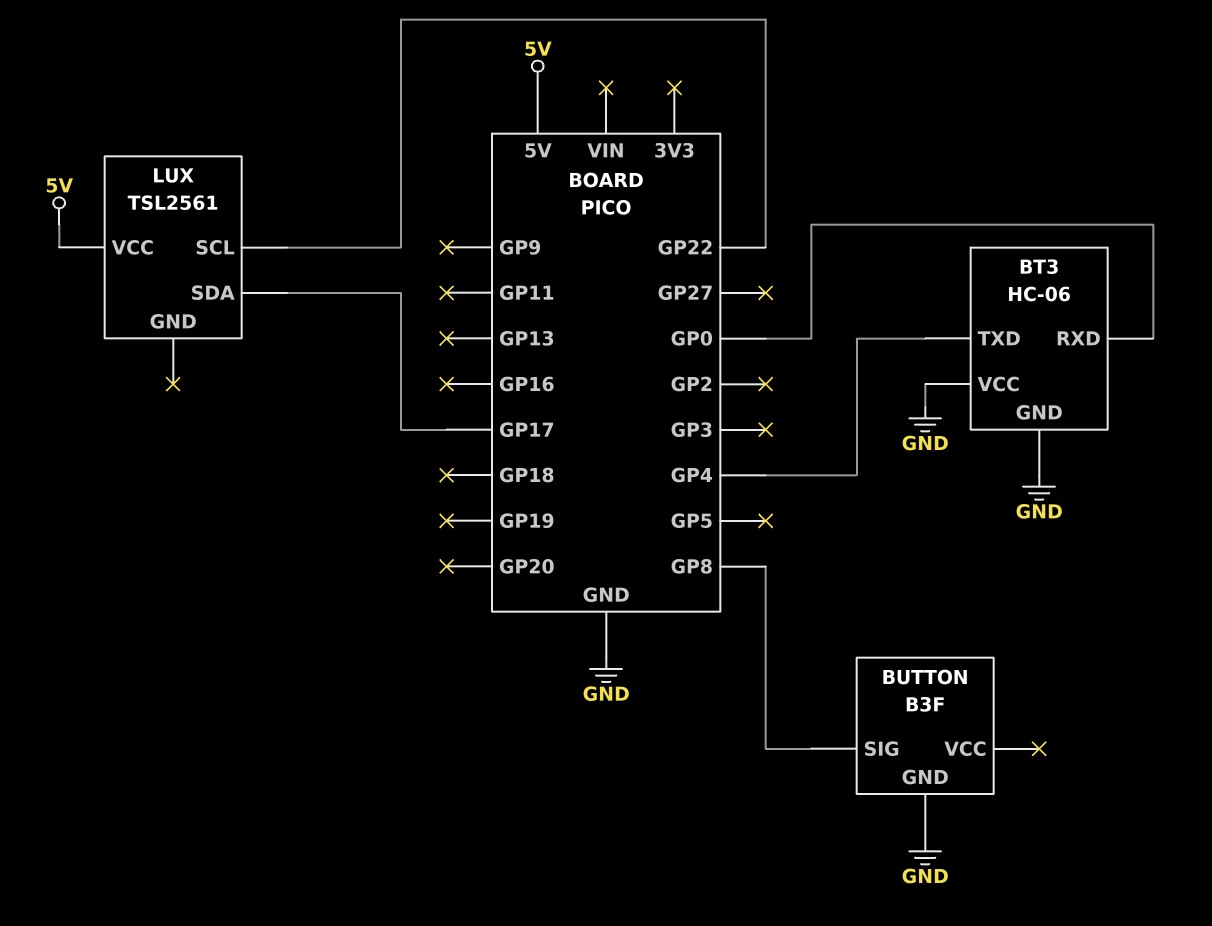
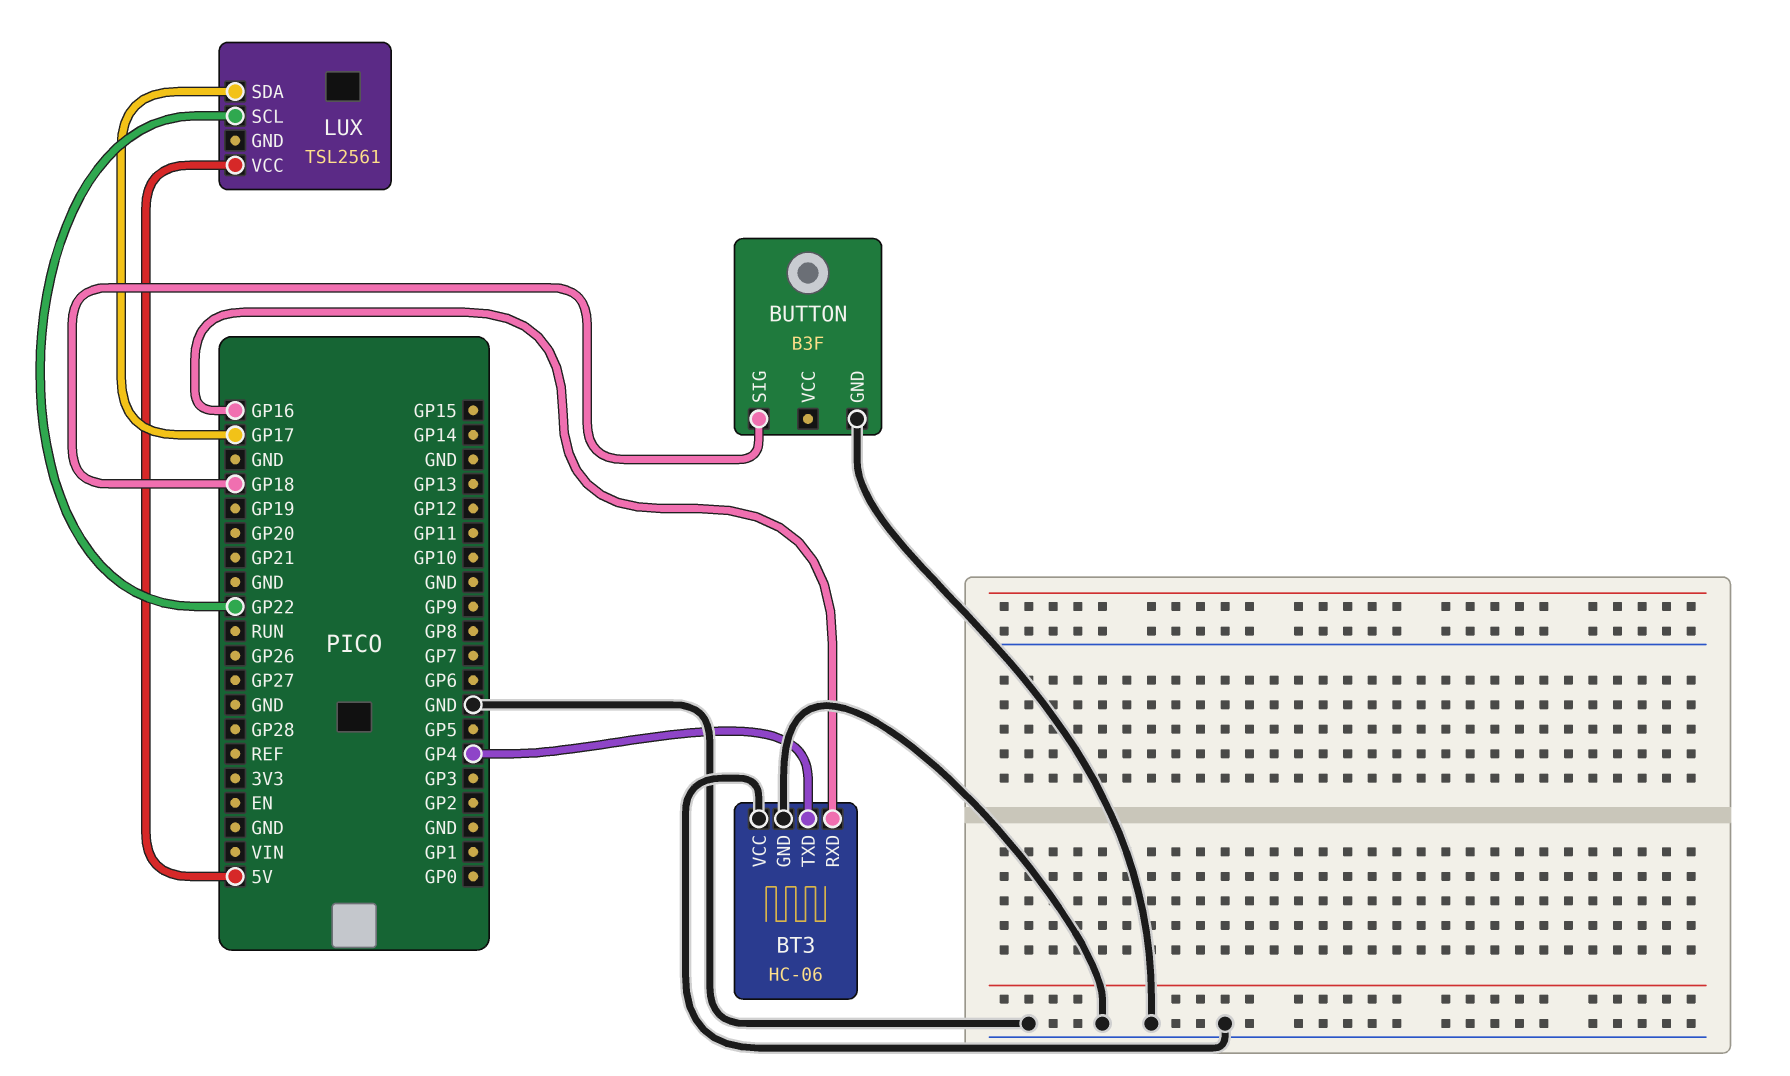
BT3 pin RXD: GP0 -> GP16
BUTTON pin SIG: GP8 -> GP18

